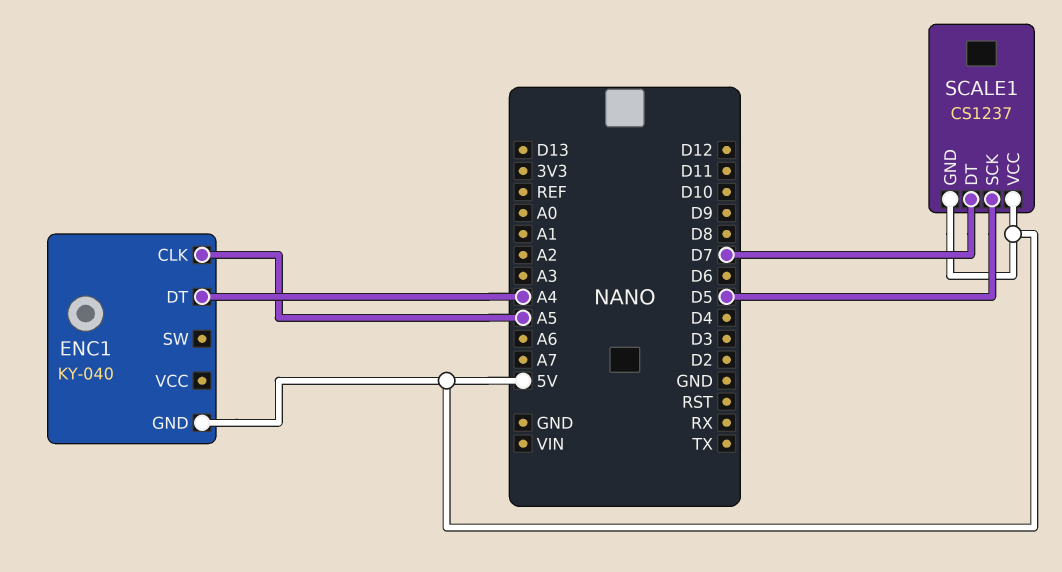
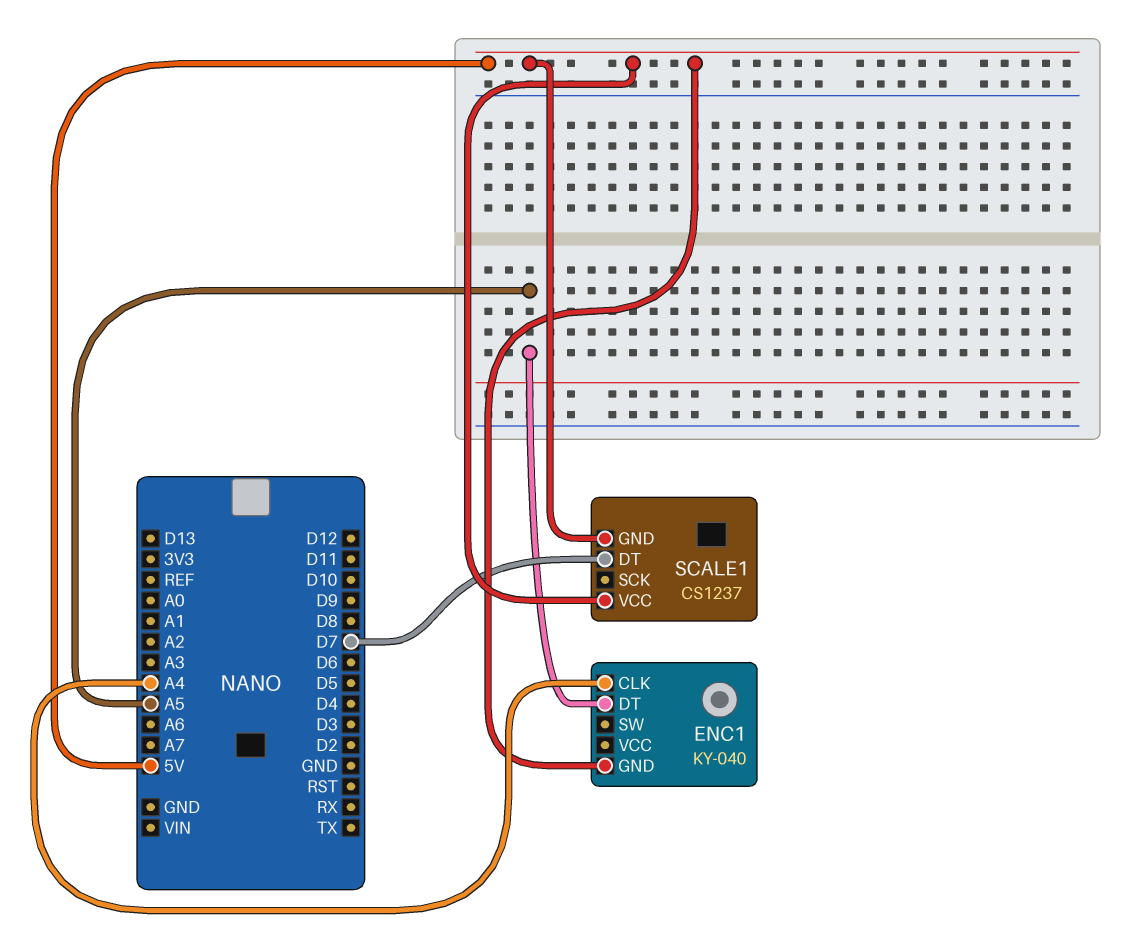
ENC1 pin CLK: A5 -> A4
ENC1 pin DT: A4 -> A5
SCALE1 pin SCK: D5 -> none

